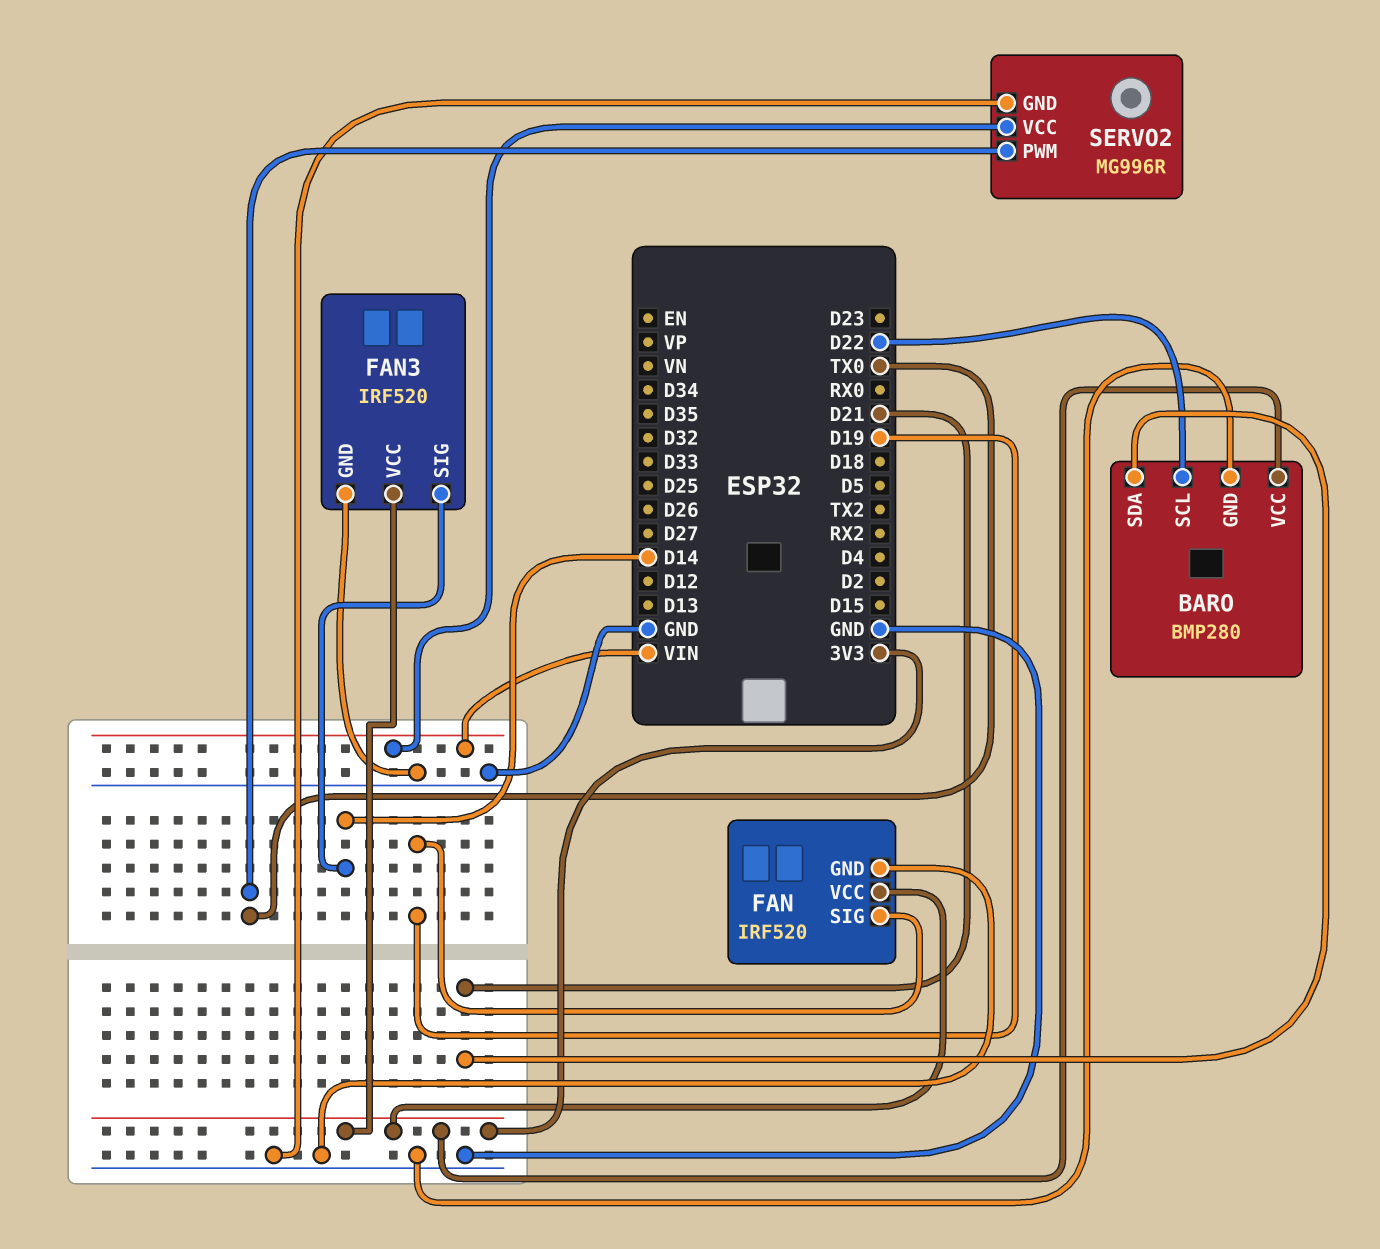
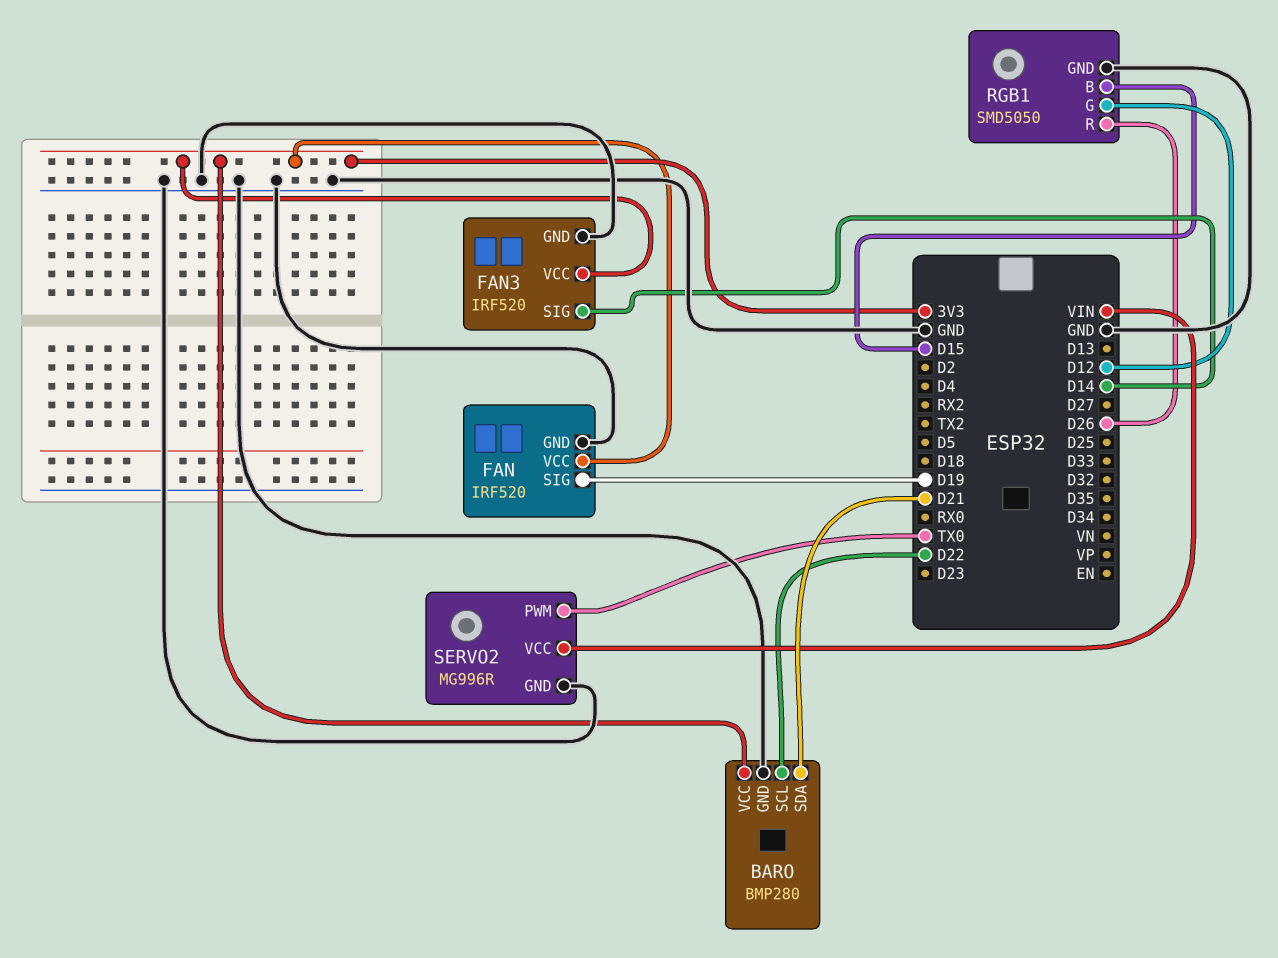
RGB1: none -> SMD5050
RGB1 pin B: none -> D15
RGB1 pin G: none -> D12
RGB1 pin GND: none -> GND
RGB1 pin R: none -> D26

